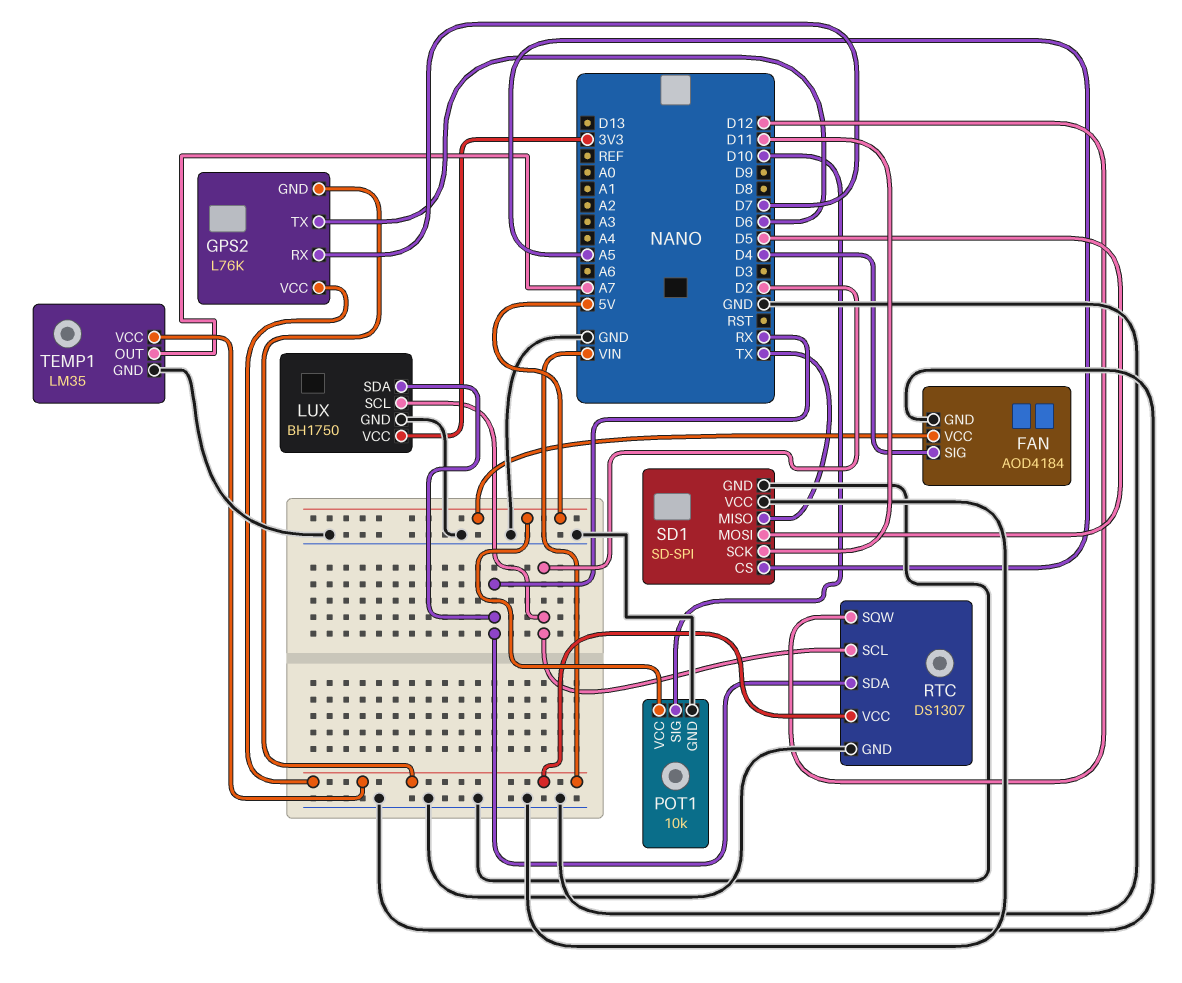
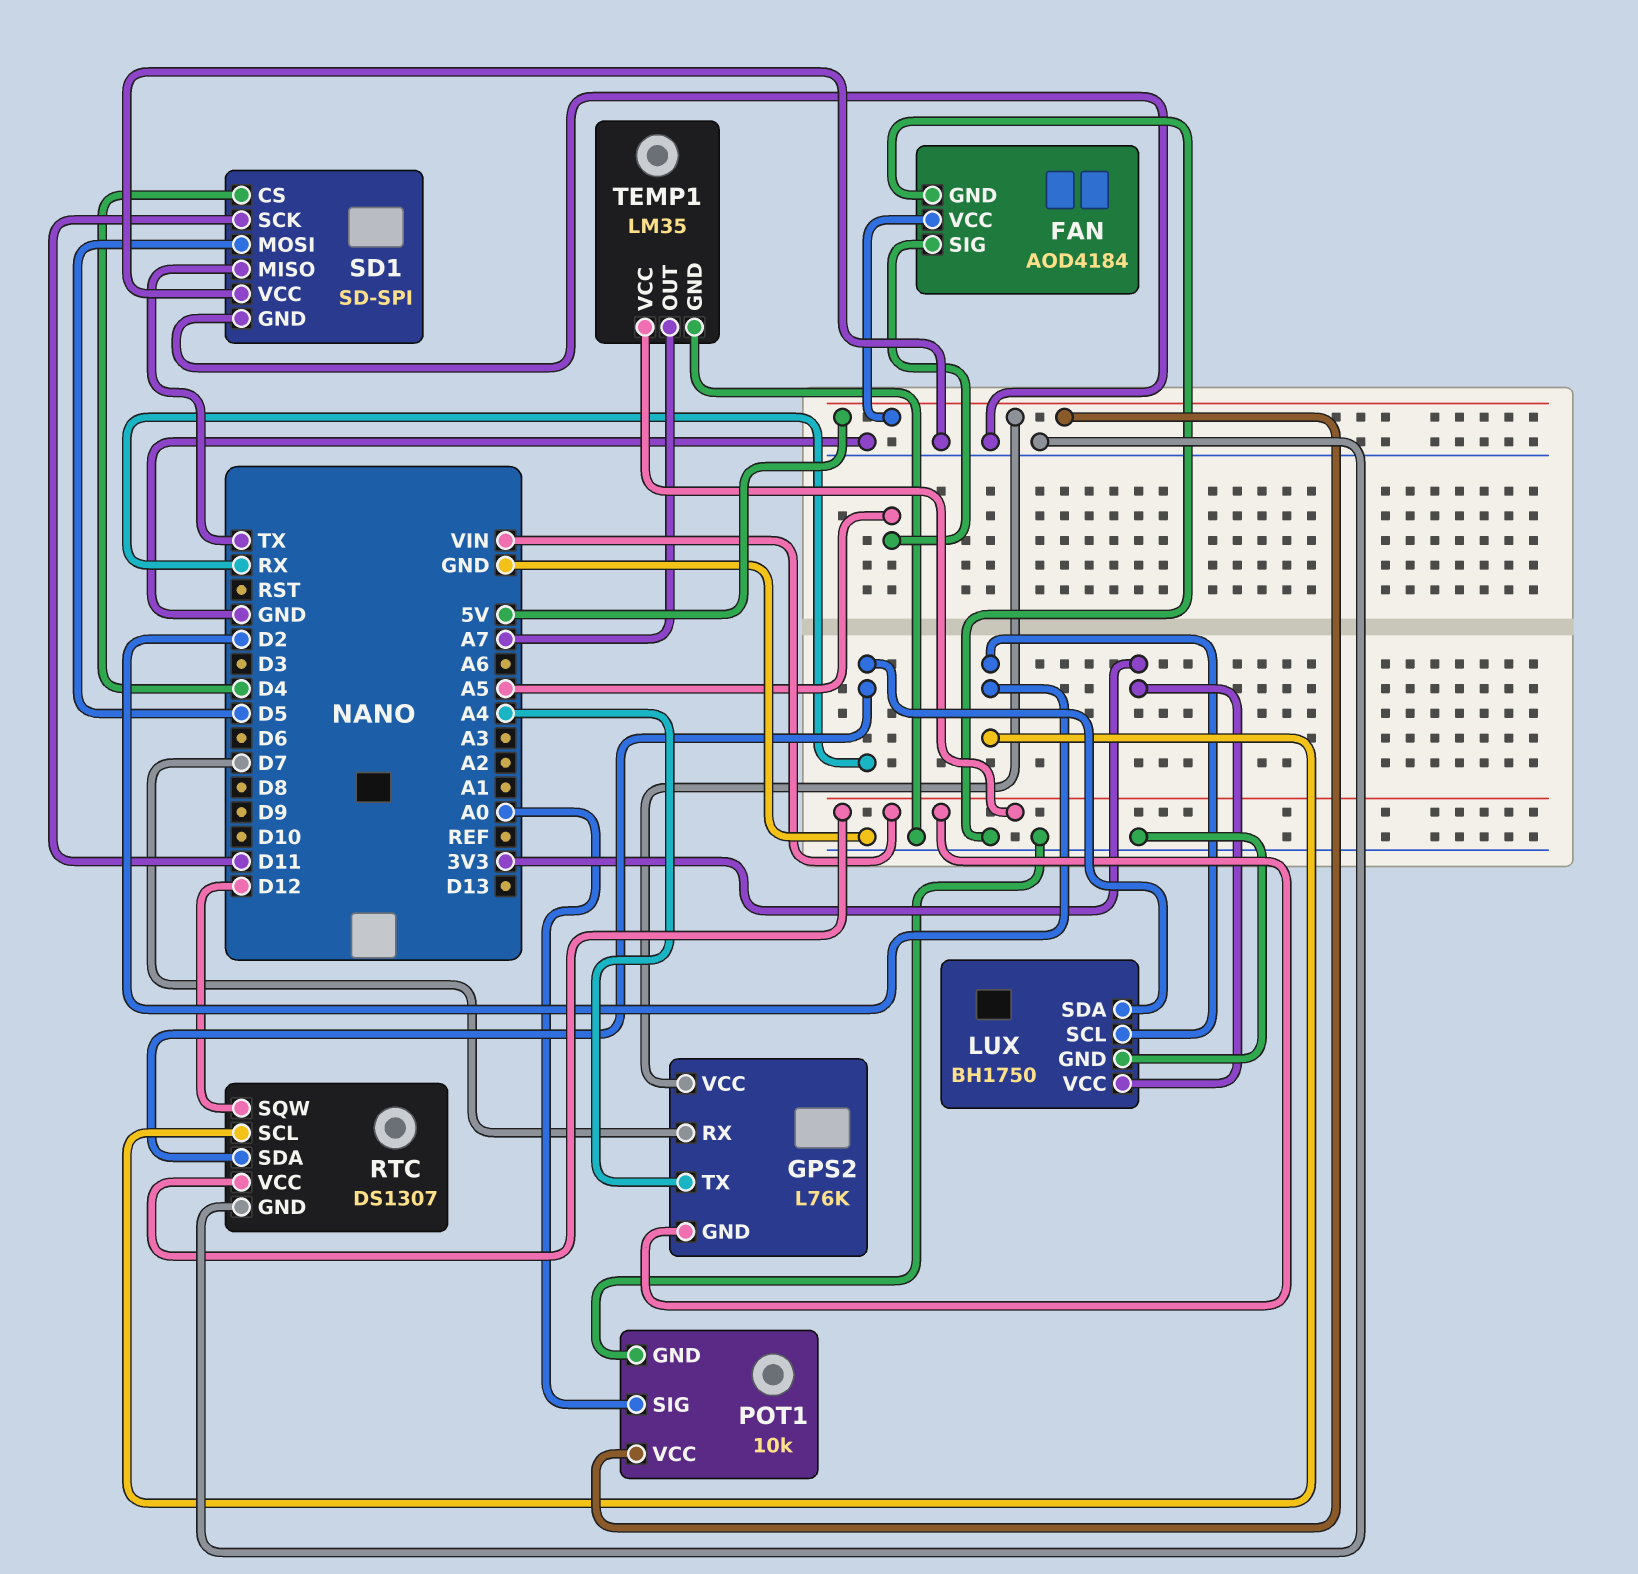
FAN pin SIG: D4 -> A5
GPS2 pin TX: D6 -> A4
GPS2 pin VCC: VIN -> 5V
POT1 pin SIG: D10 -> A0
SD1 pin CS: A5 -> D4

